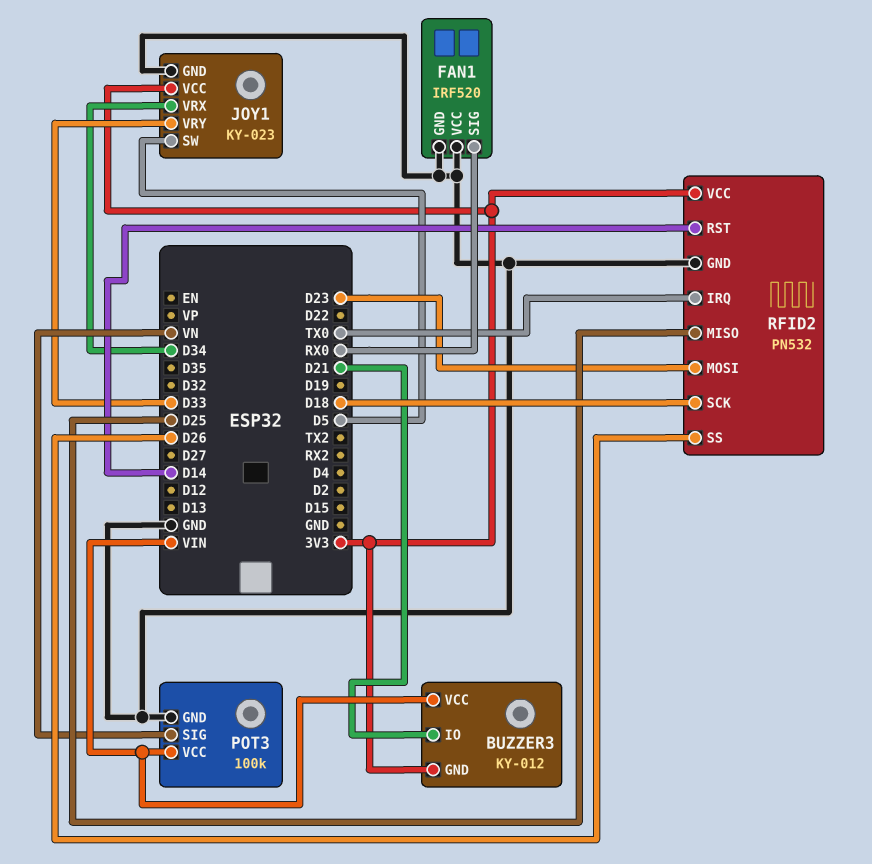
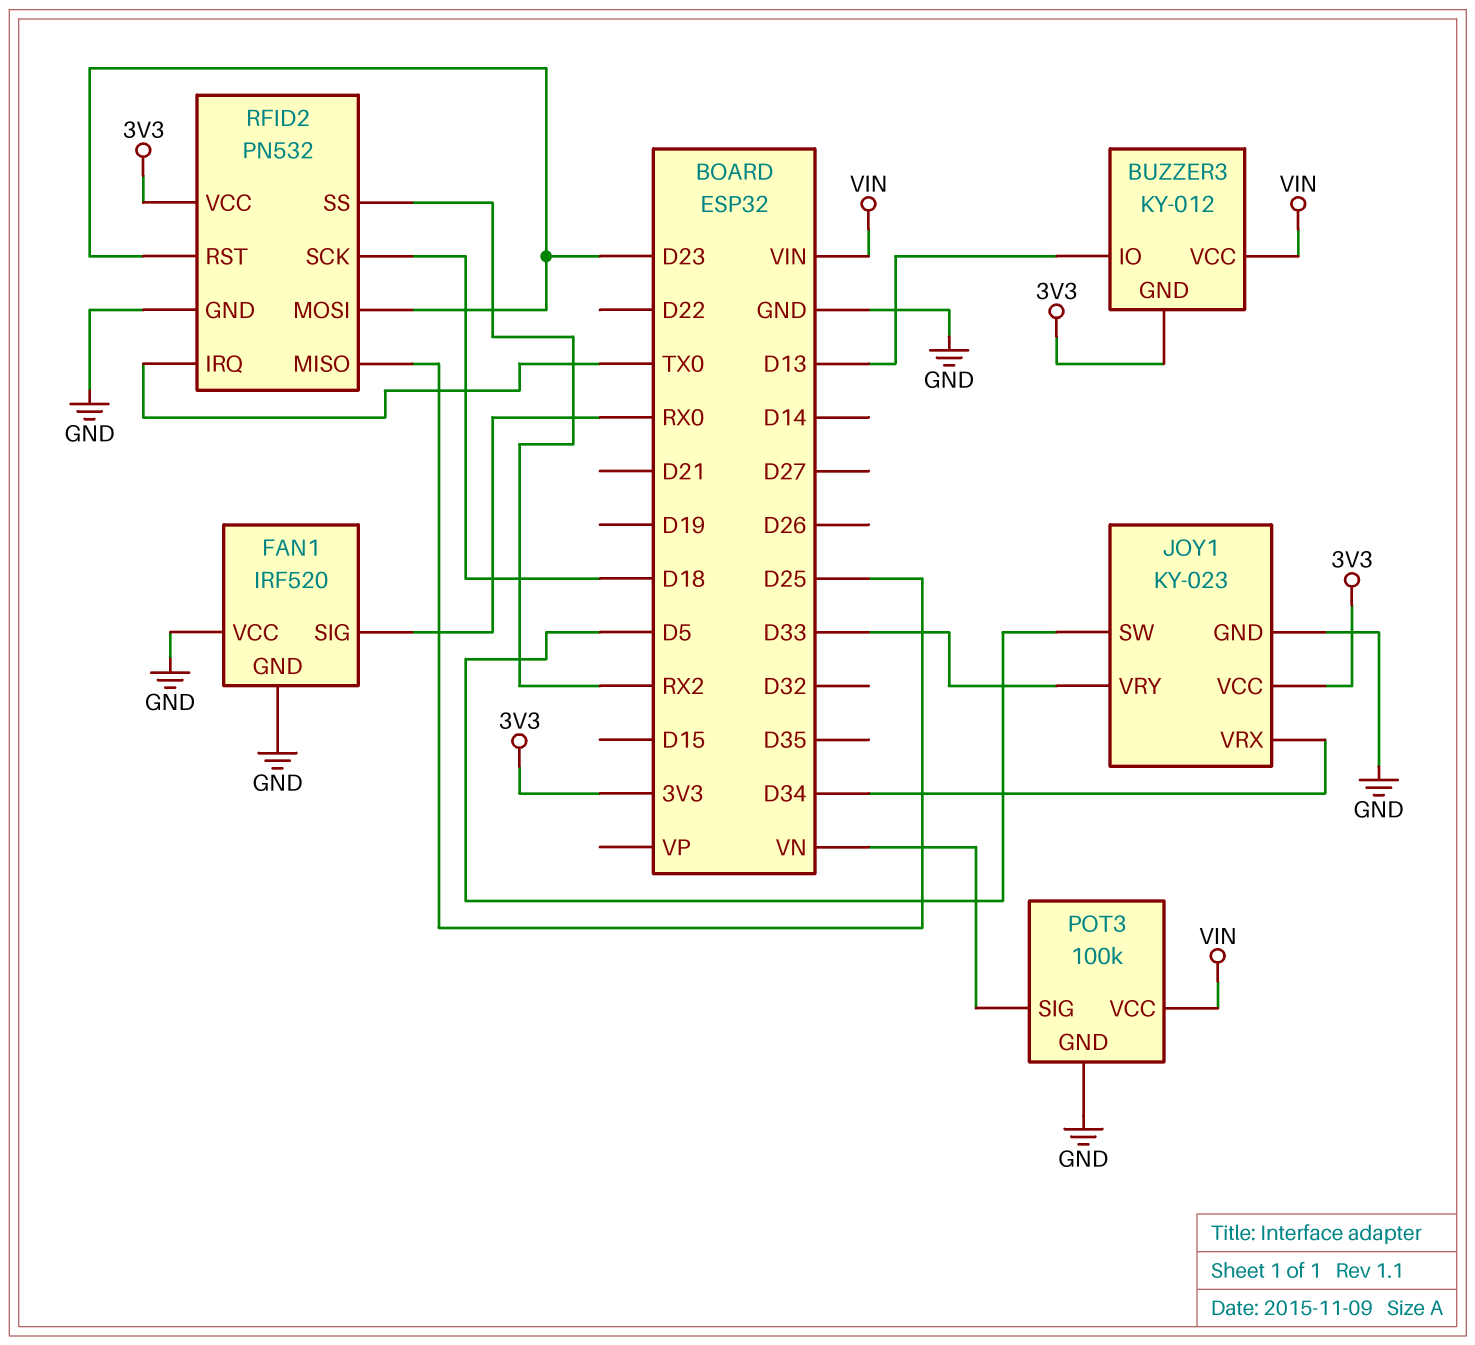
BUZZER3 pin IO: D21 -> D13
RFID2 pin RST: D14 -> D23
RFID2 pin SS: D26 -> RX2

